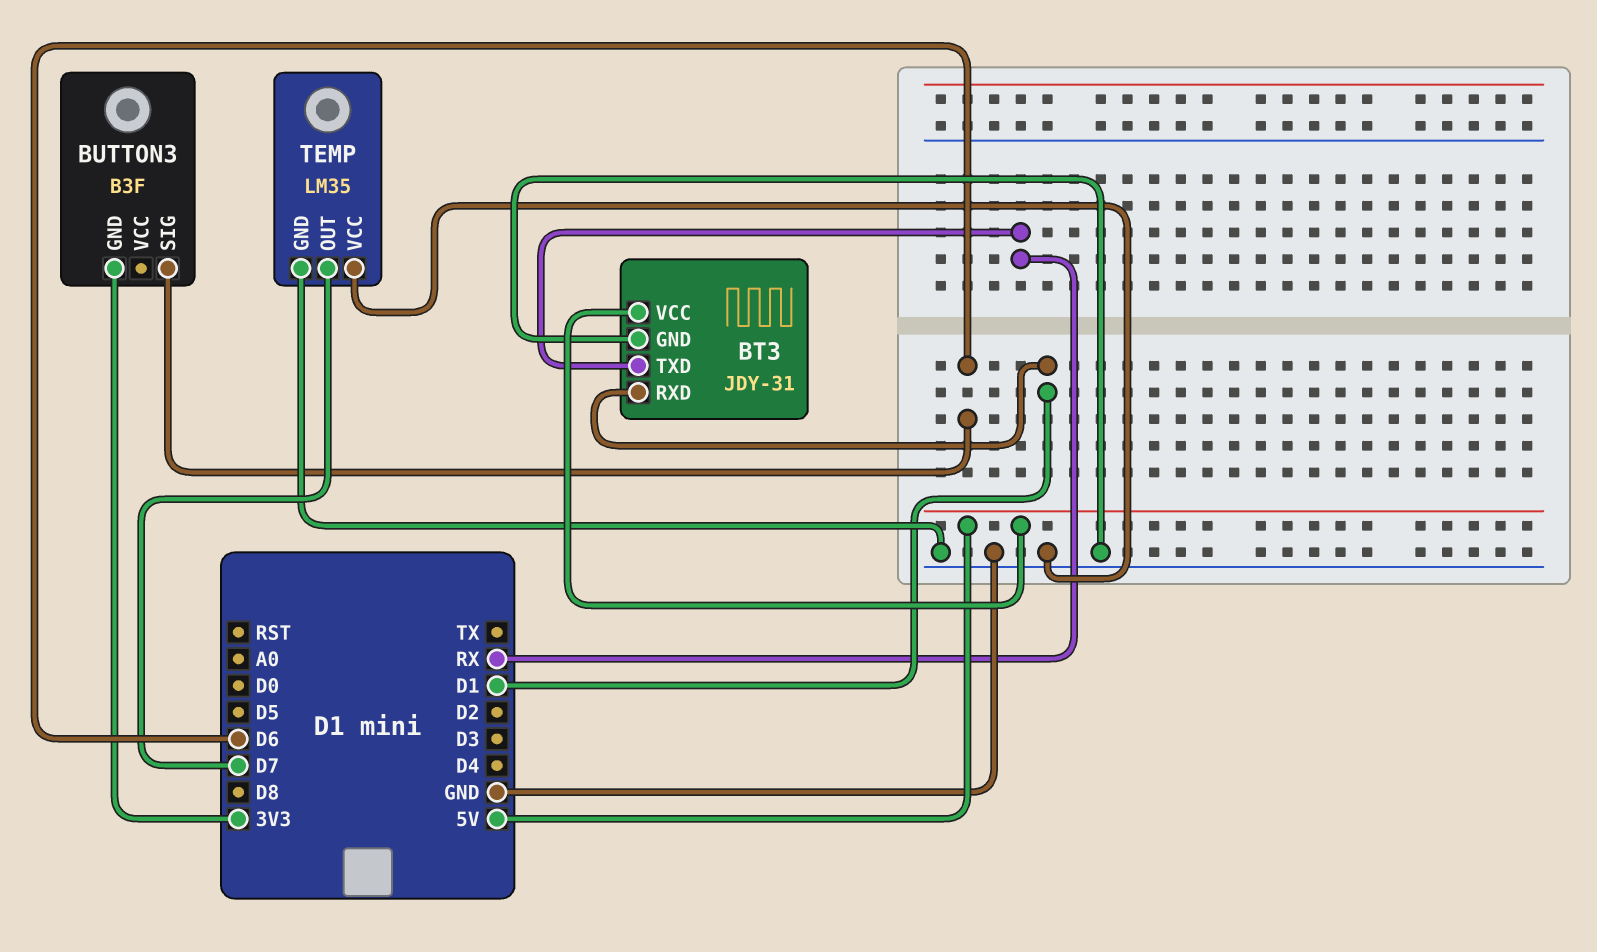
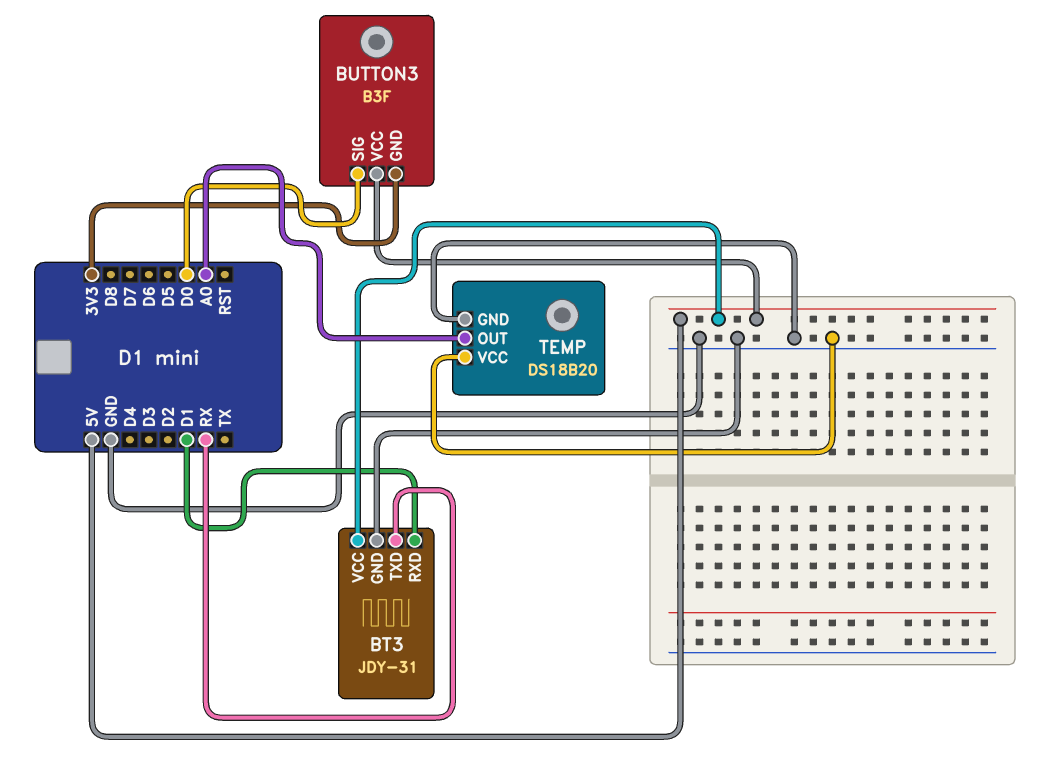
BUTTON3 pin SIG: D6 -> D0
BUTTON3 pin VCC: none -> 5V
TEMP: LM35 -> DS18B20
TEMP pin OUT: D7 -> A0

